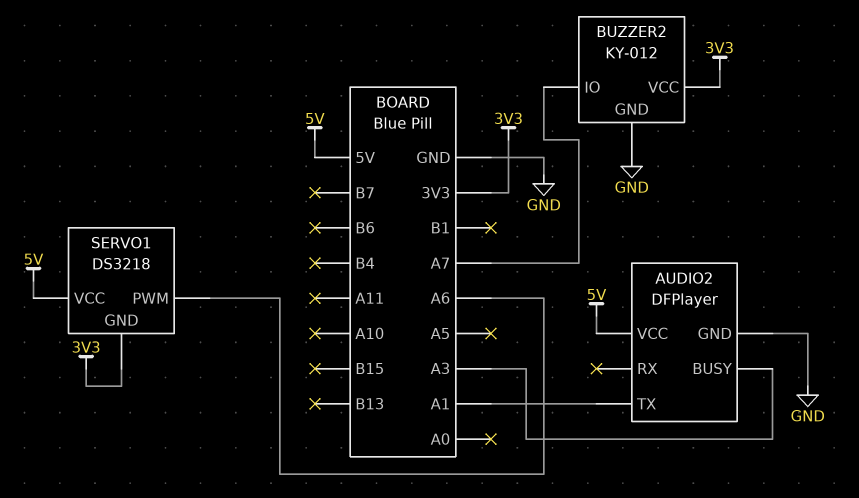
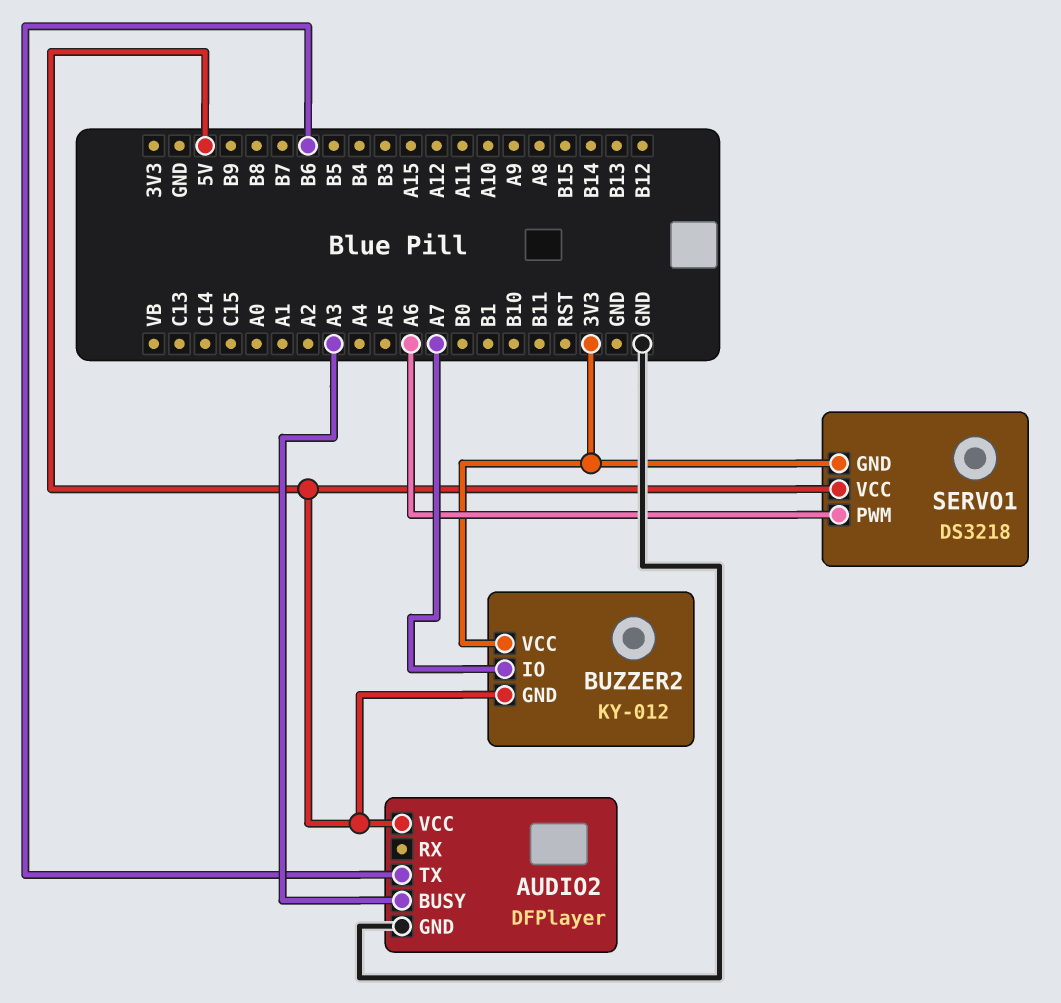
AUDIO2 pin TX: A1 -> B6
BUZZER2 pin GND: GND -> 5V

